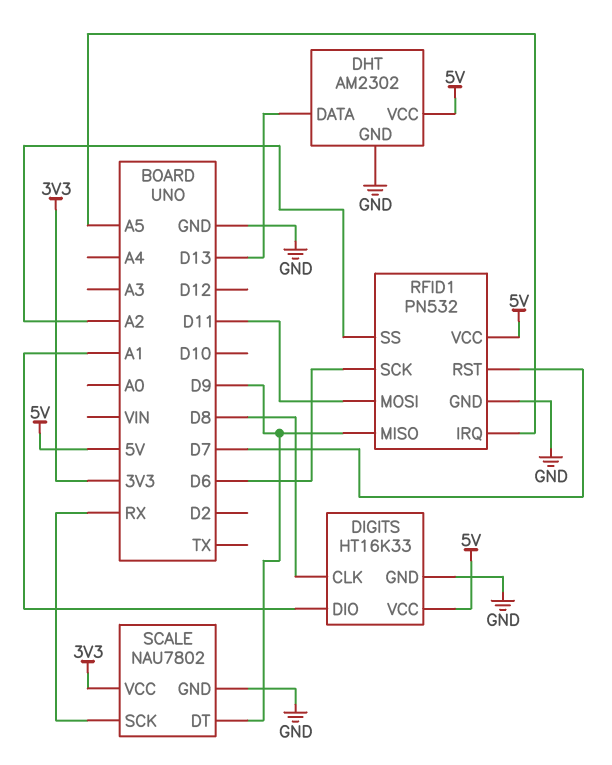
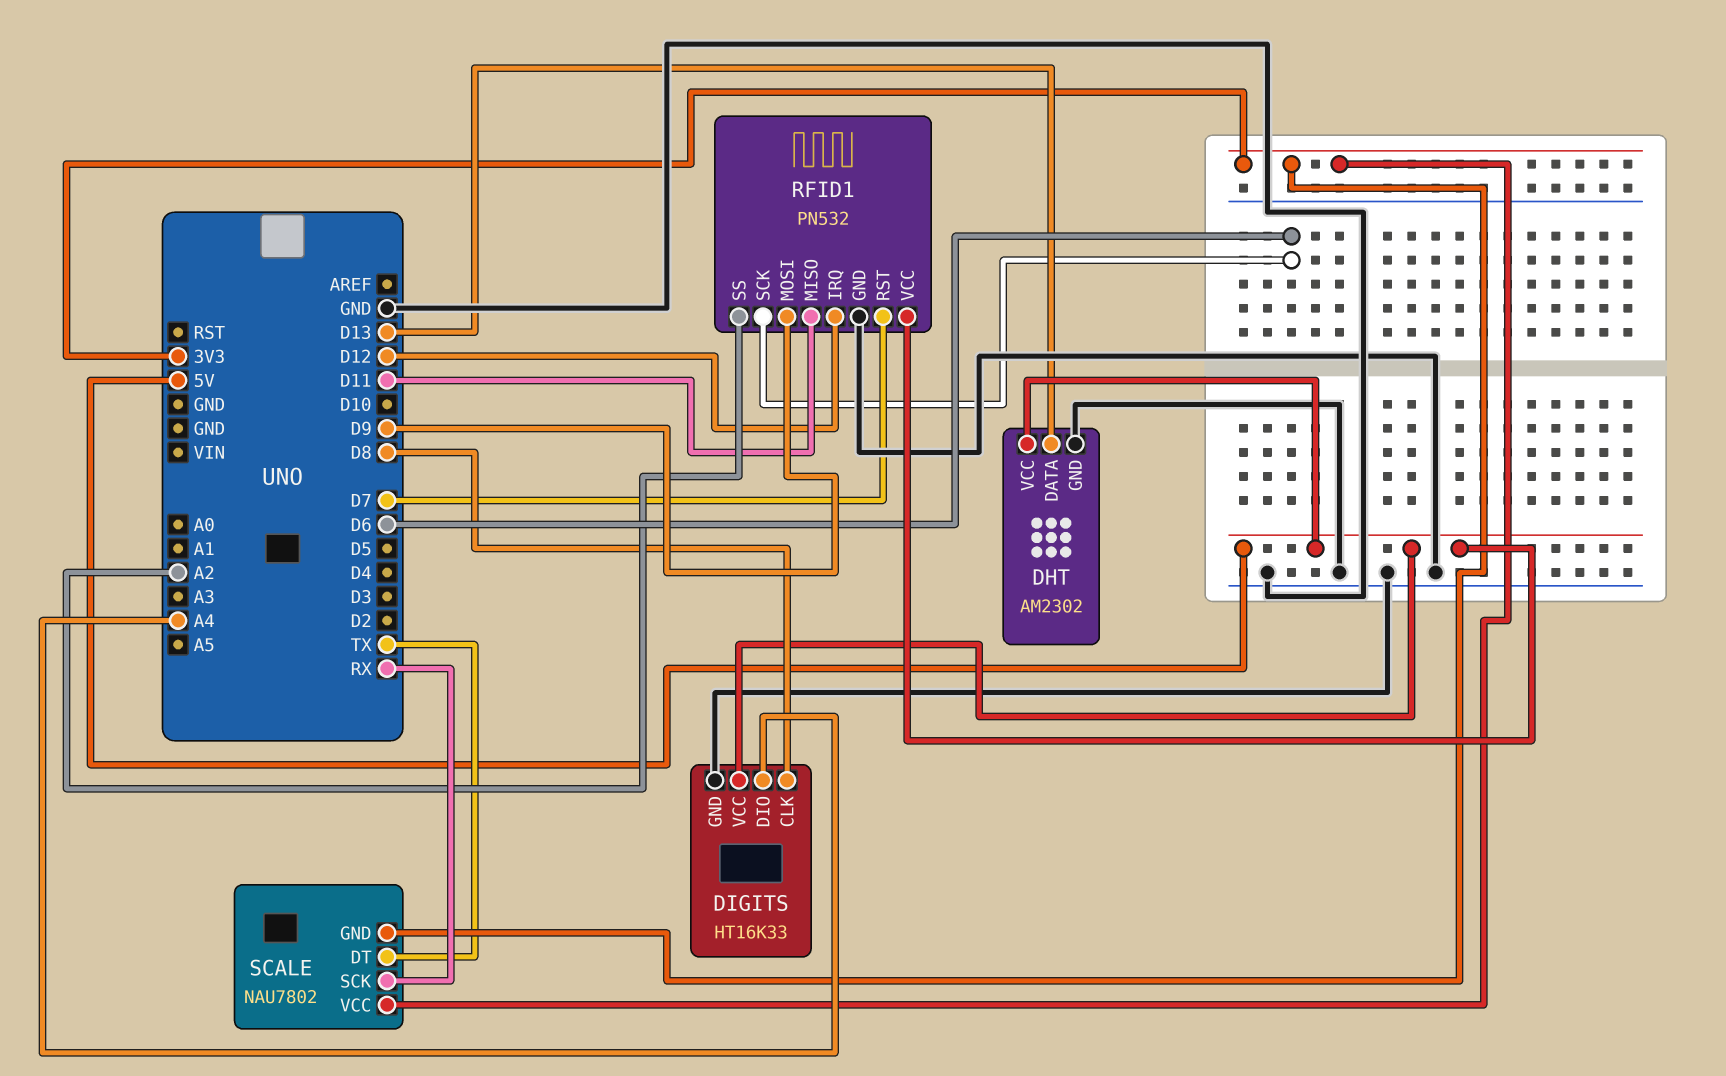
DIGITS pin DIO: A1 -> A4
RFID1 pin IRQ: A5 -> D12
RFID1 pin MISO: D9 -> D11
RFID1 pin MOSI: D11 -> D9
SCALE pin DT: D9 -> TX
SCALE pin GND: GND -> 3V3

